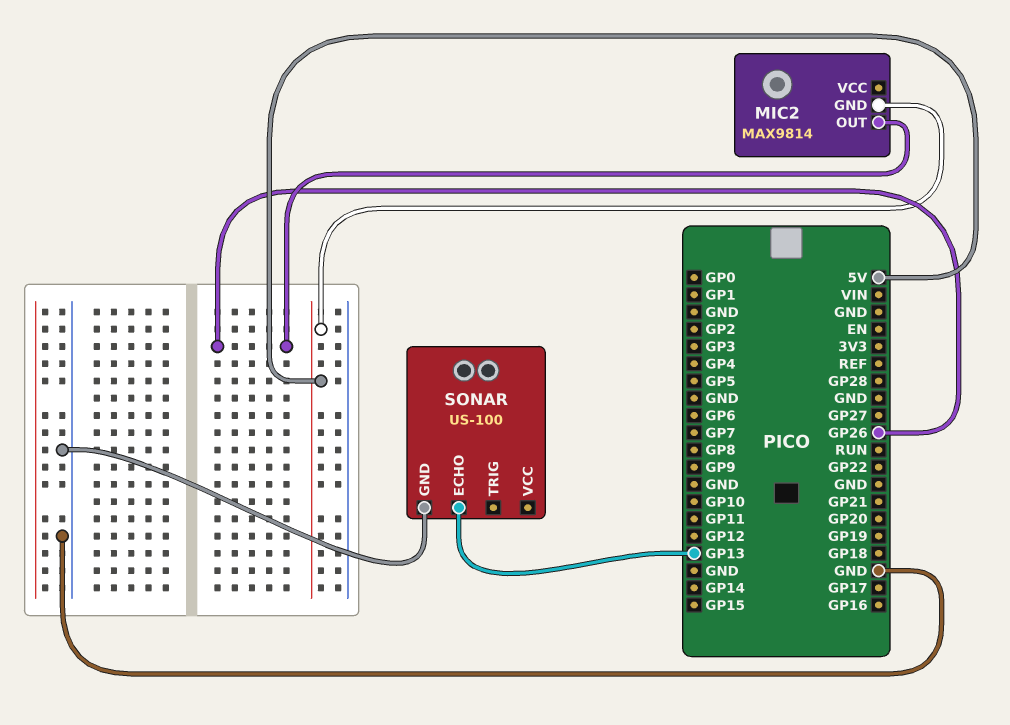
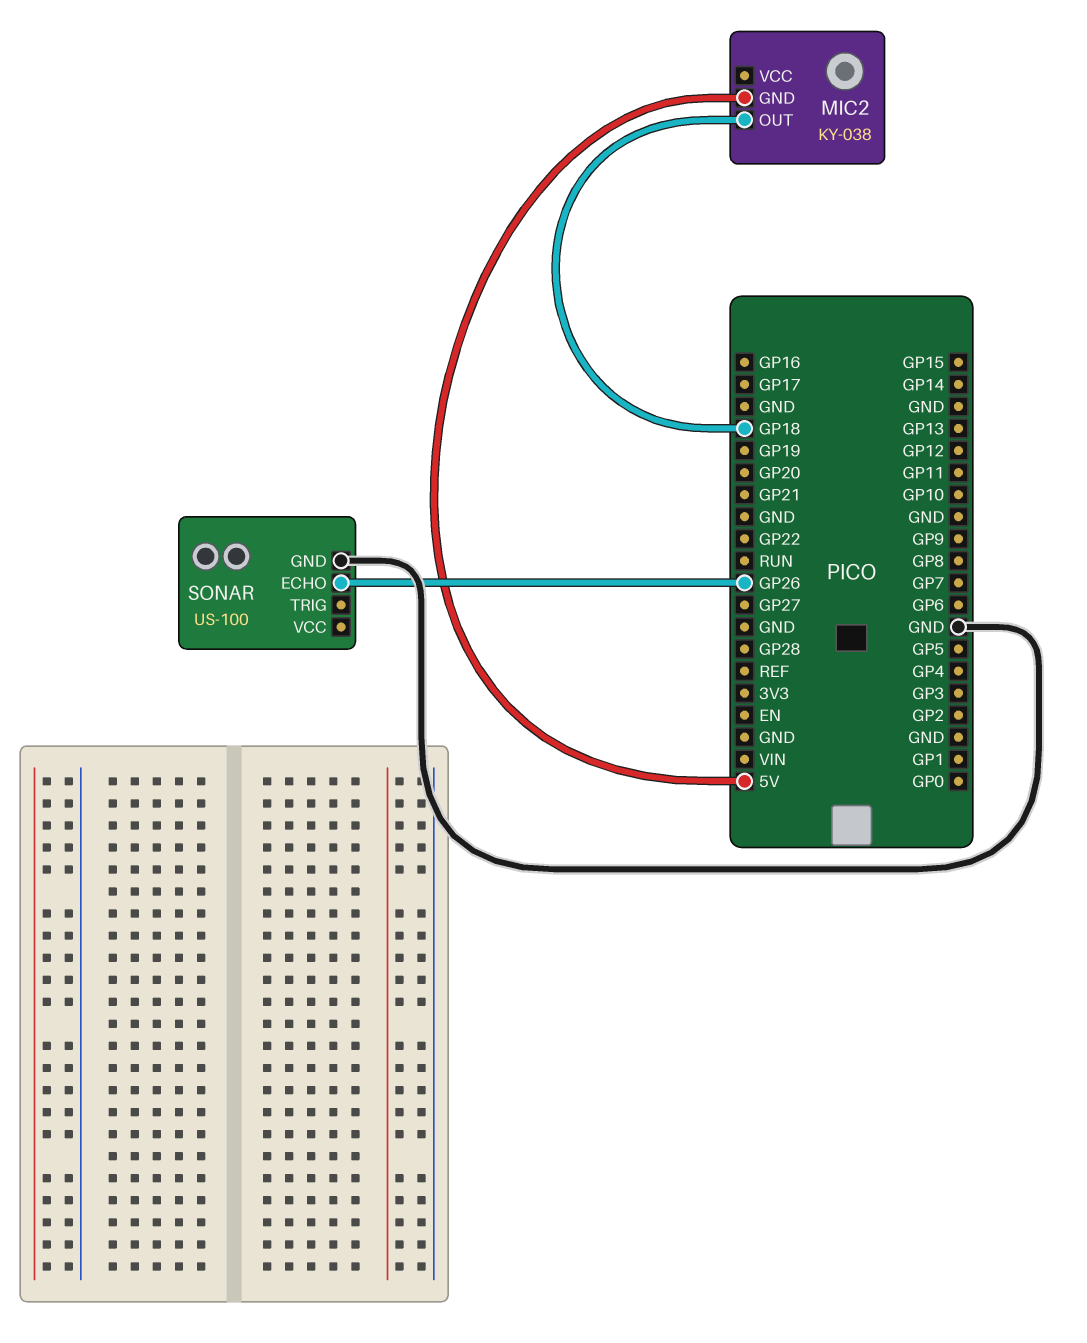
MIC2: MAX9814 -> KY-038
MIC2 pin OUT: GP26 -> GP18
SONAR pin ECHO: GP13 -> GP26

